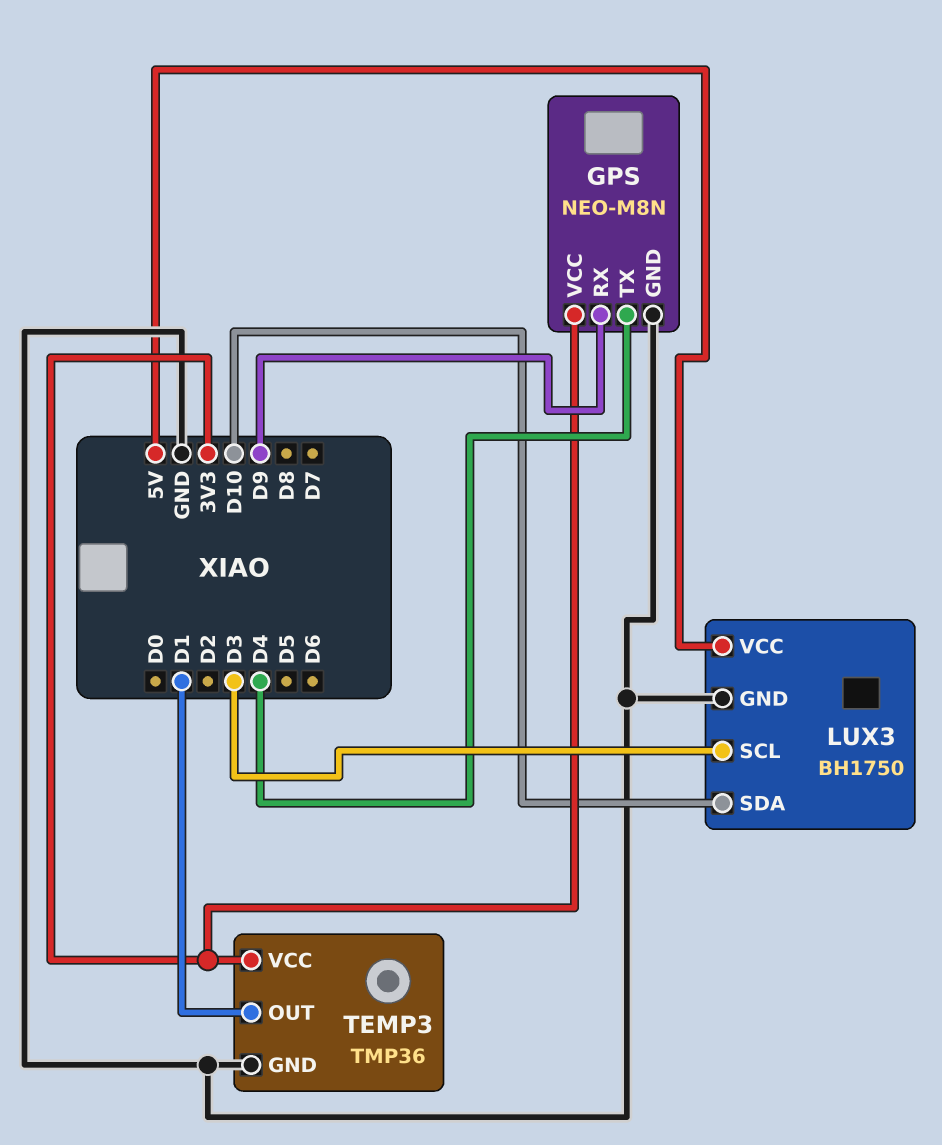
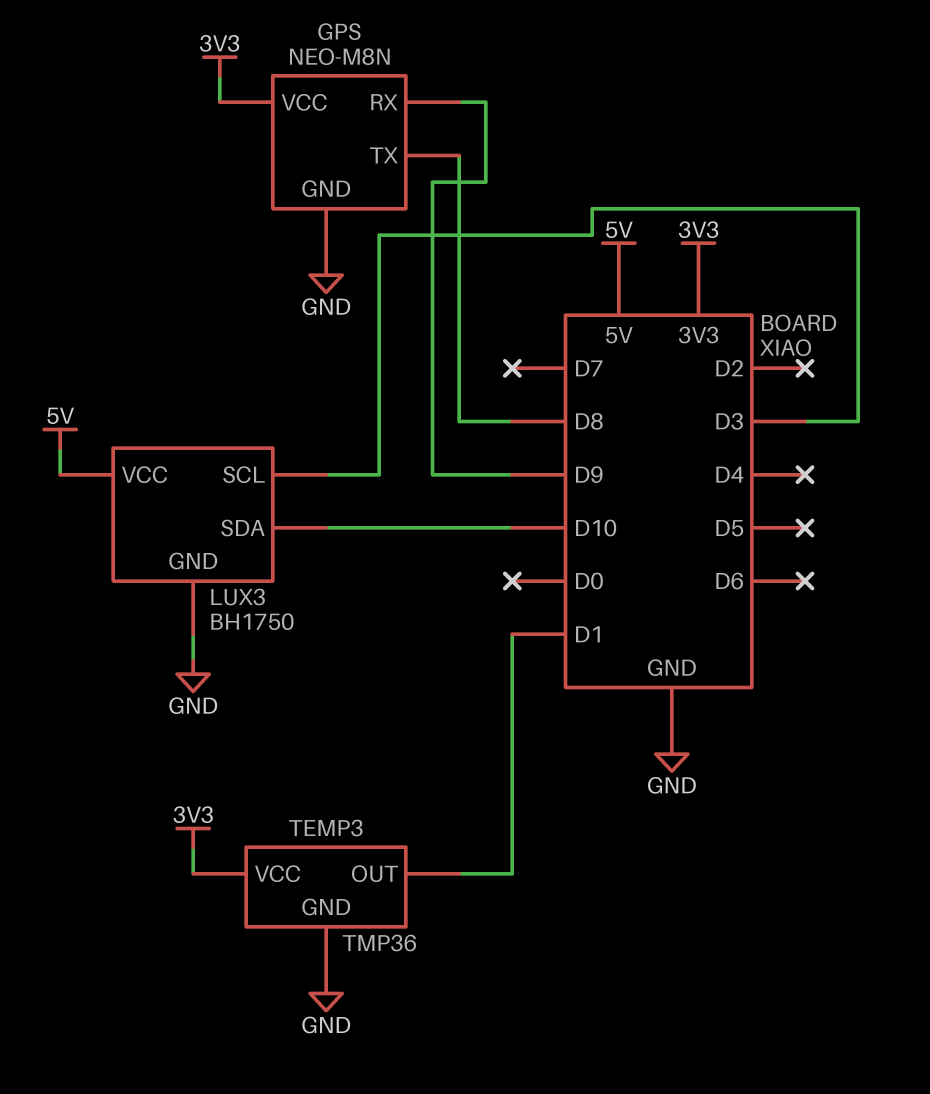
GPS pin TX: D4 -> D8

